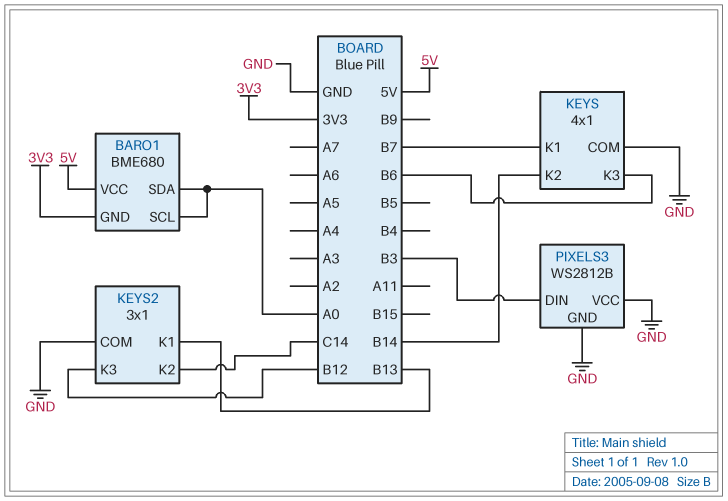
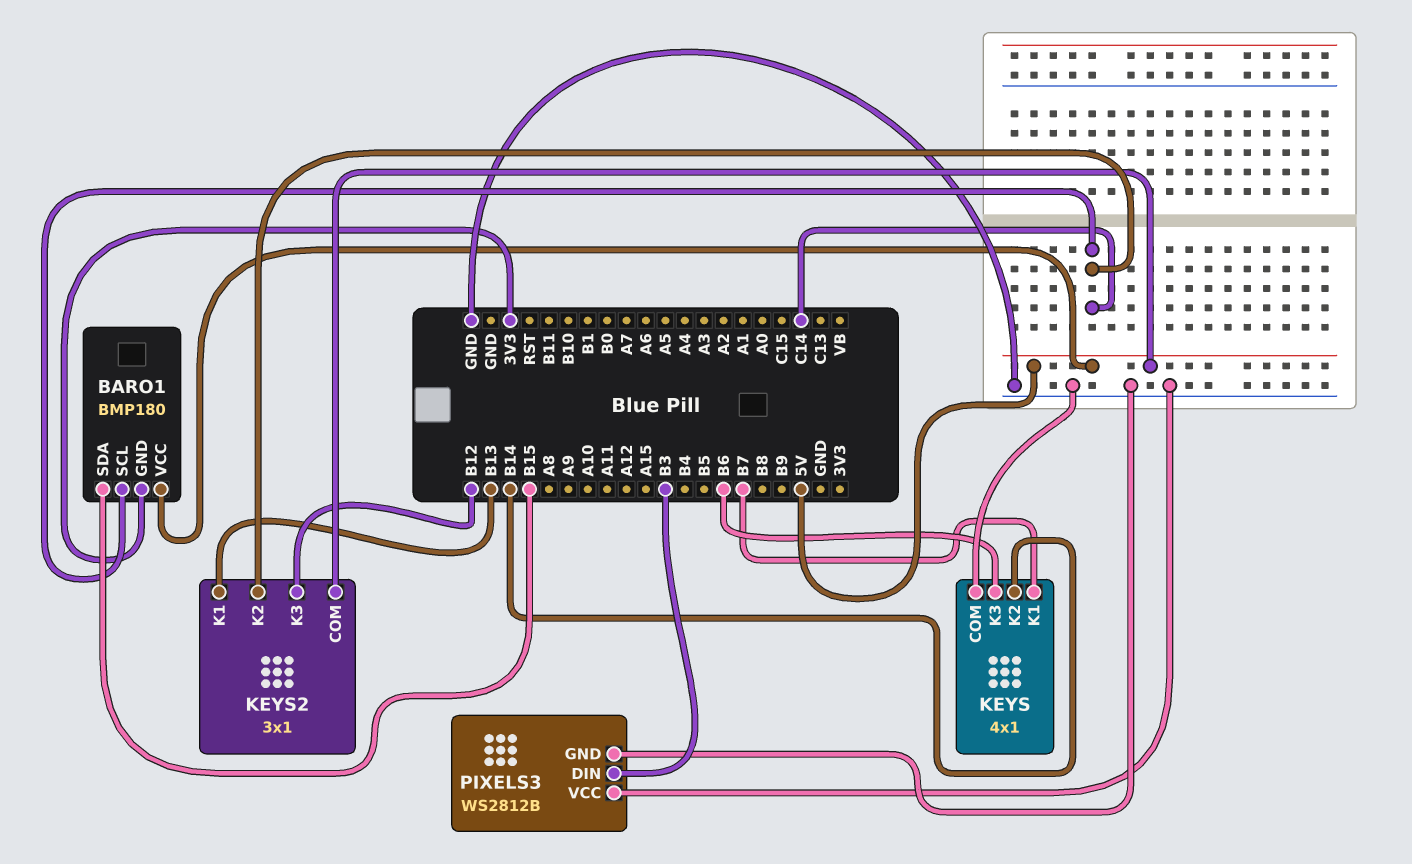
BARO1: BME680 -> BMP180
BARO1 pin SCL: A0 -> C14
BARO1 pin SDA: A0 -> B15
KEYS2 pin COM: GND -> 5V

